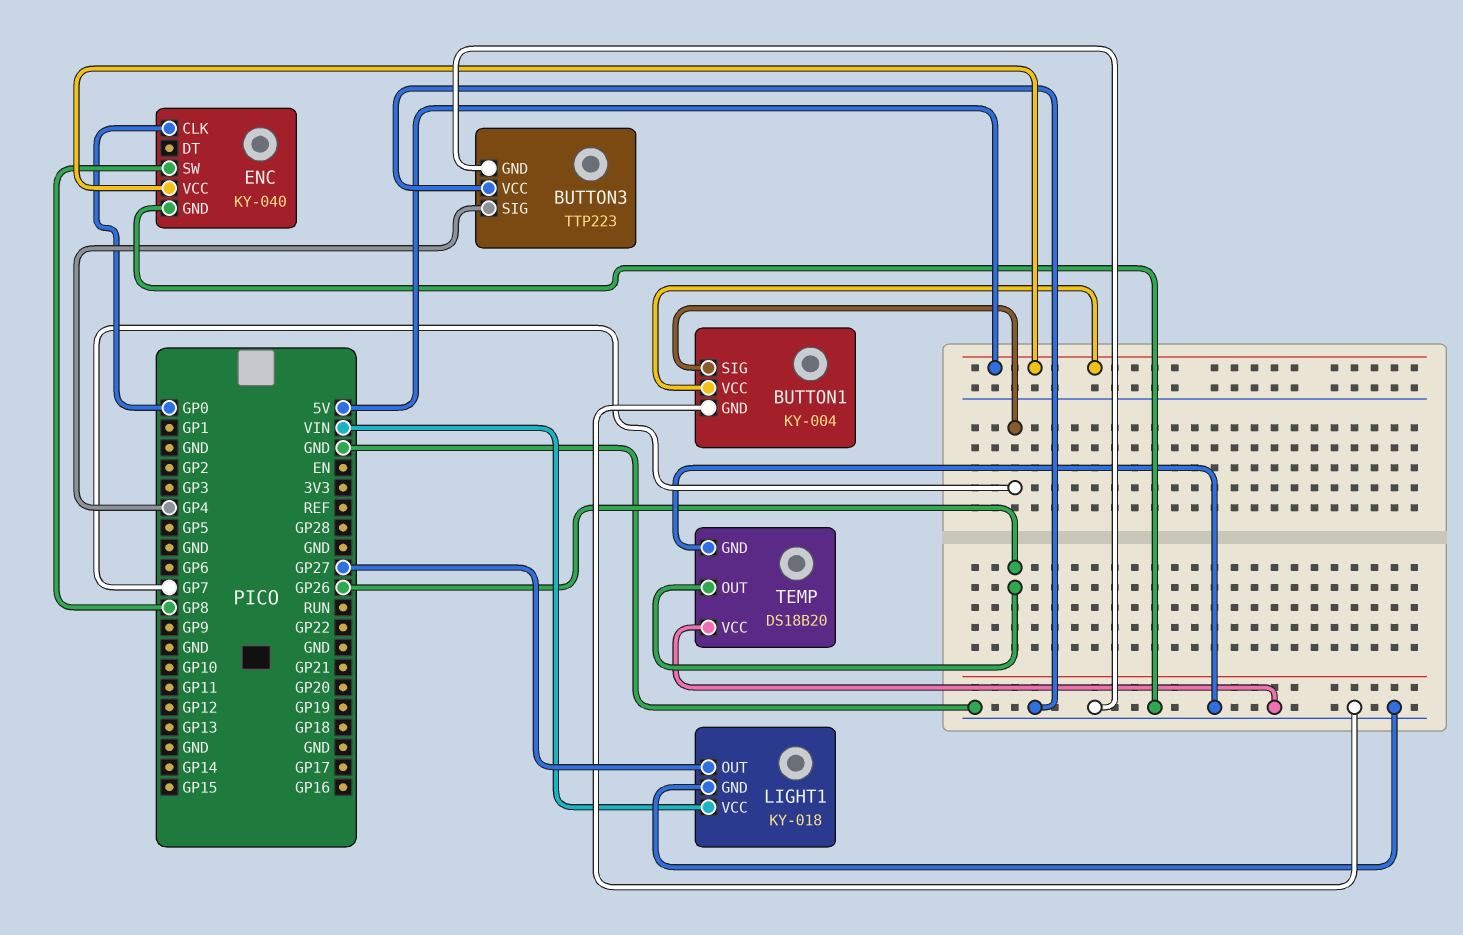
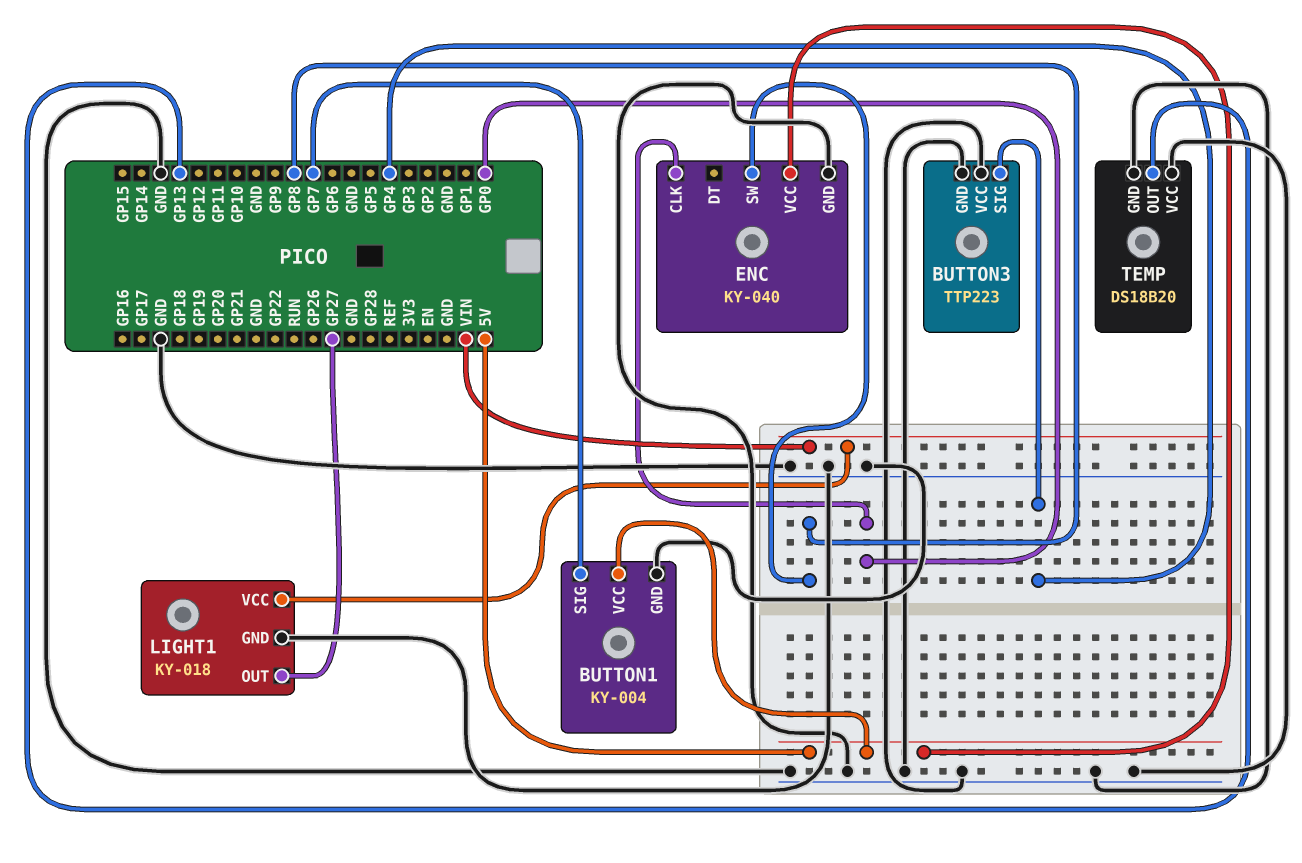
TEMP pin OUT: GP26 -> GP13

